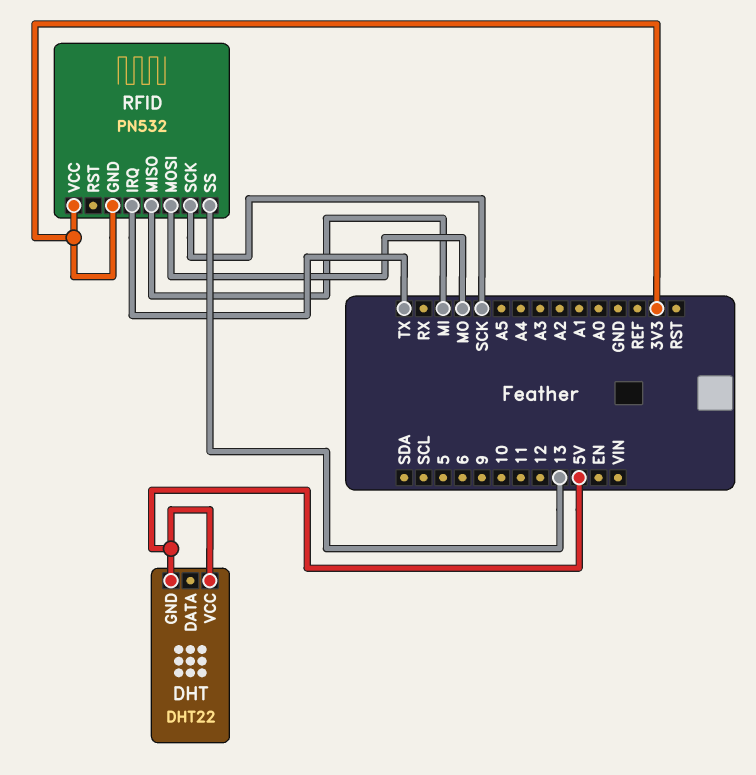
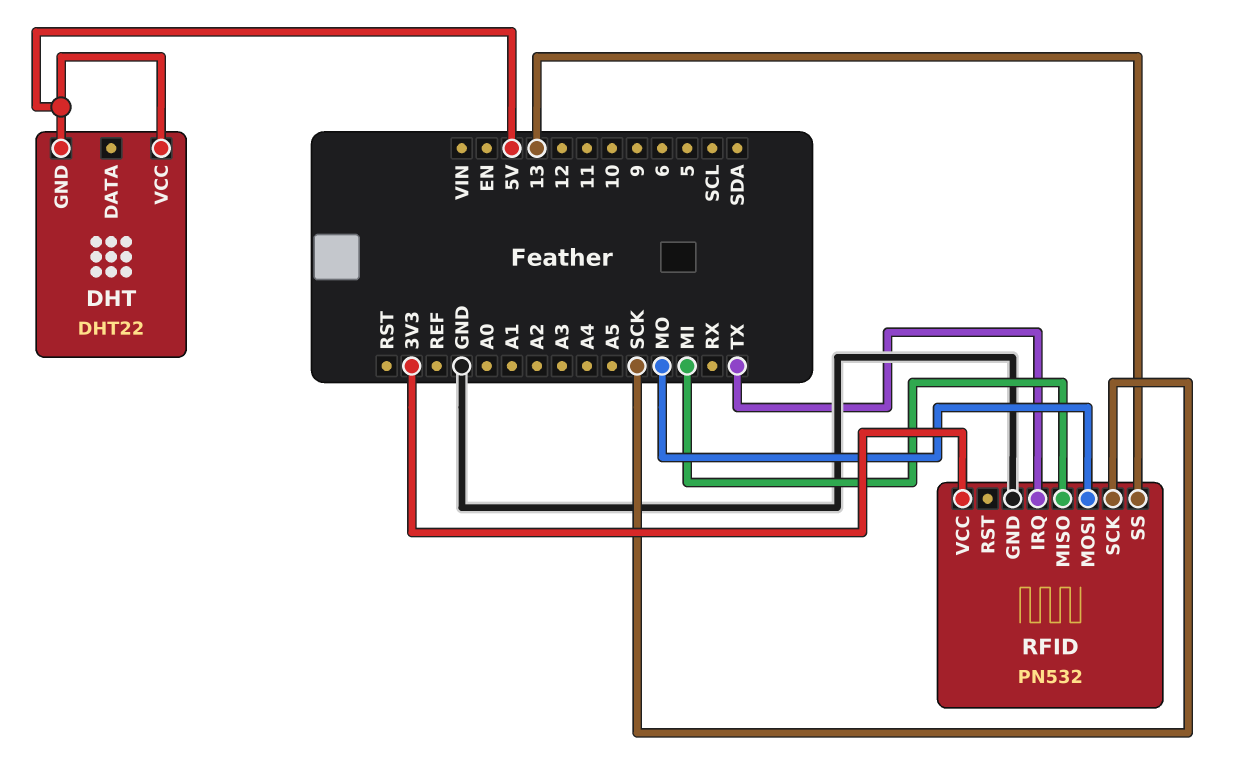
RFID pin GND: 3V3 -> GND

